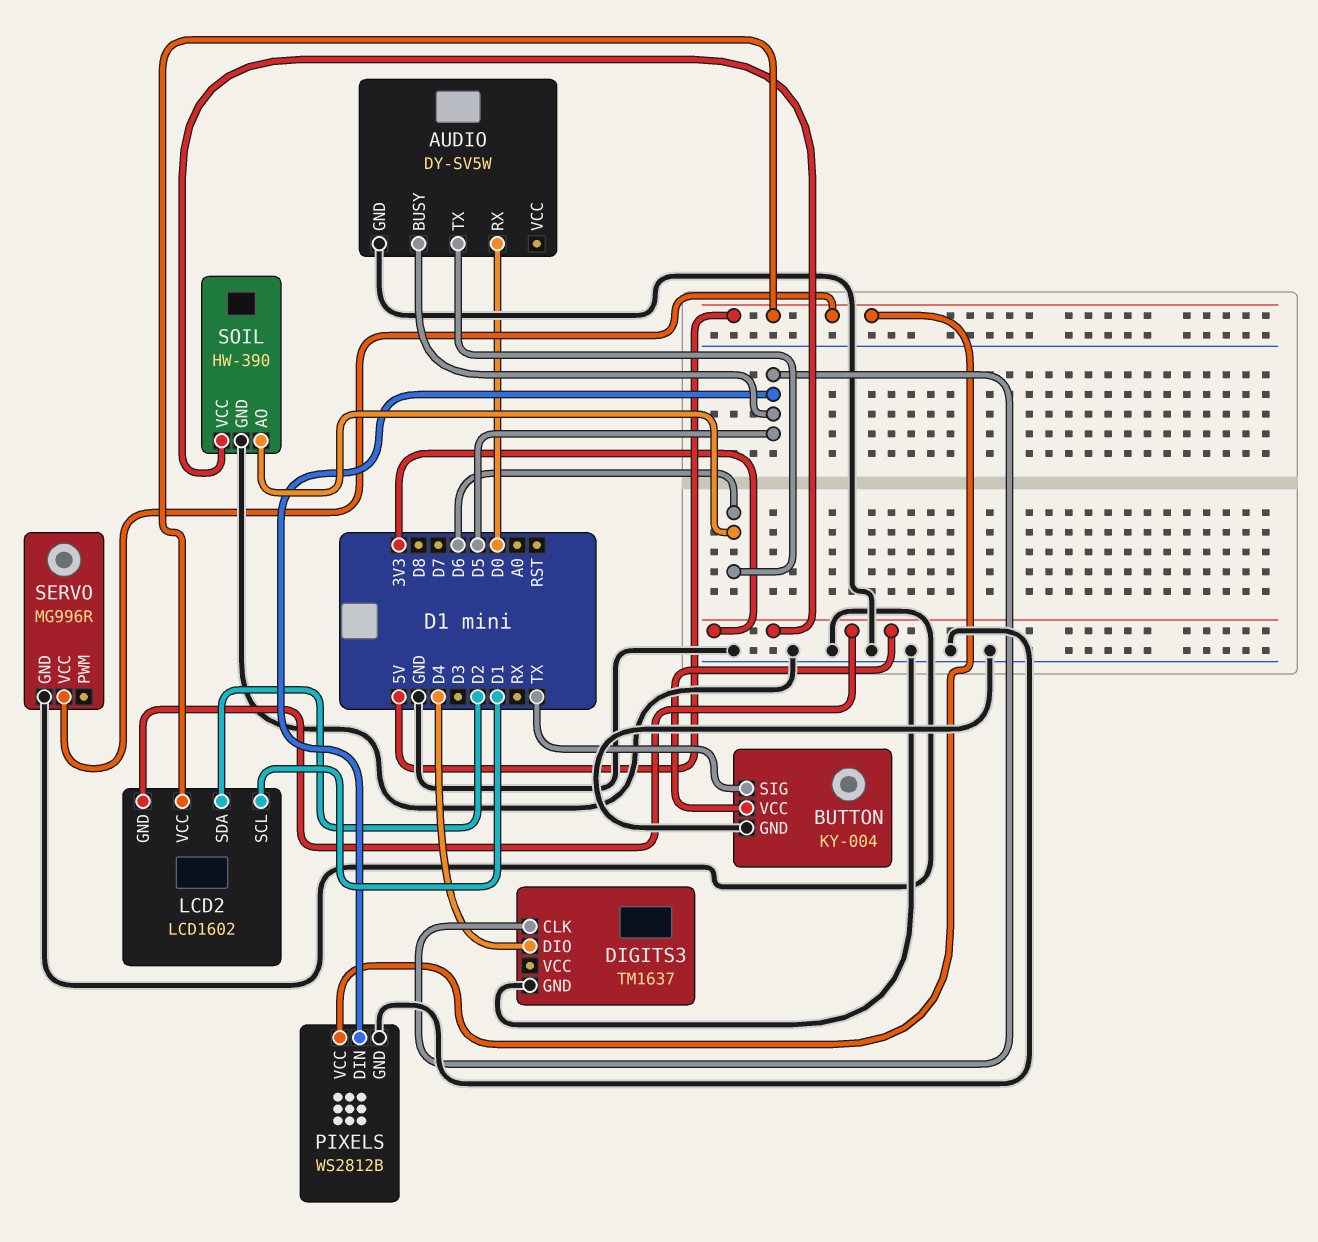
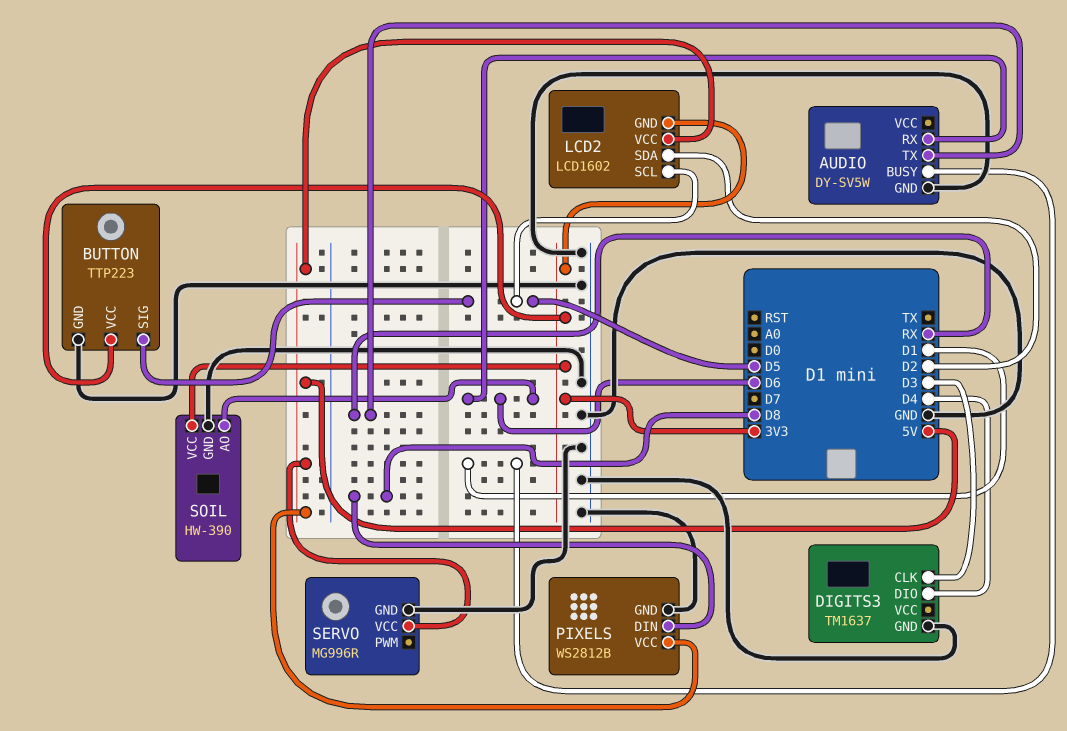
AUDIO pin BUSY: D5 -> D1
AUDIO pin RX: D0 -> D6
AUDIO pin TX: D6 -> RX
BUTTON: KY-004 -> TTP223
BUTTON pin SIG: TX -> D5
DIGITS3 pin CLK: D5 -> D3
LCD2 pin SCL: D1 -> D5
PIXELS pin DIN: D5 -> D8

